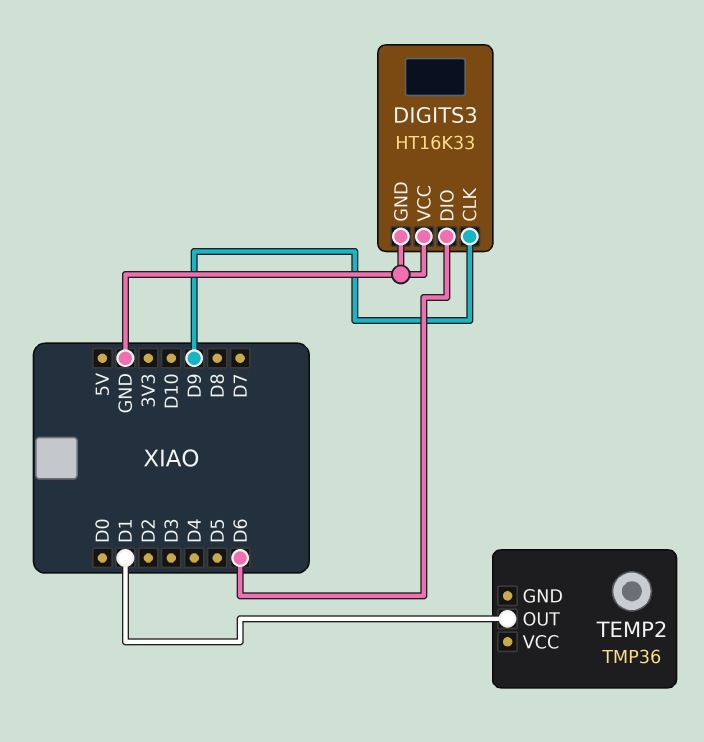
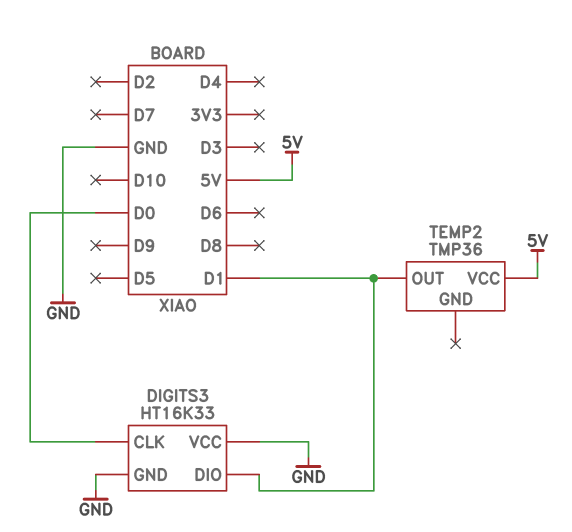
DIGITS3 pin CLK: D9 -> D0
DIGITS3 pin DIO: D6 -> D1
TEMP2 pin VCC: none -> 5V

